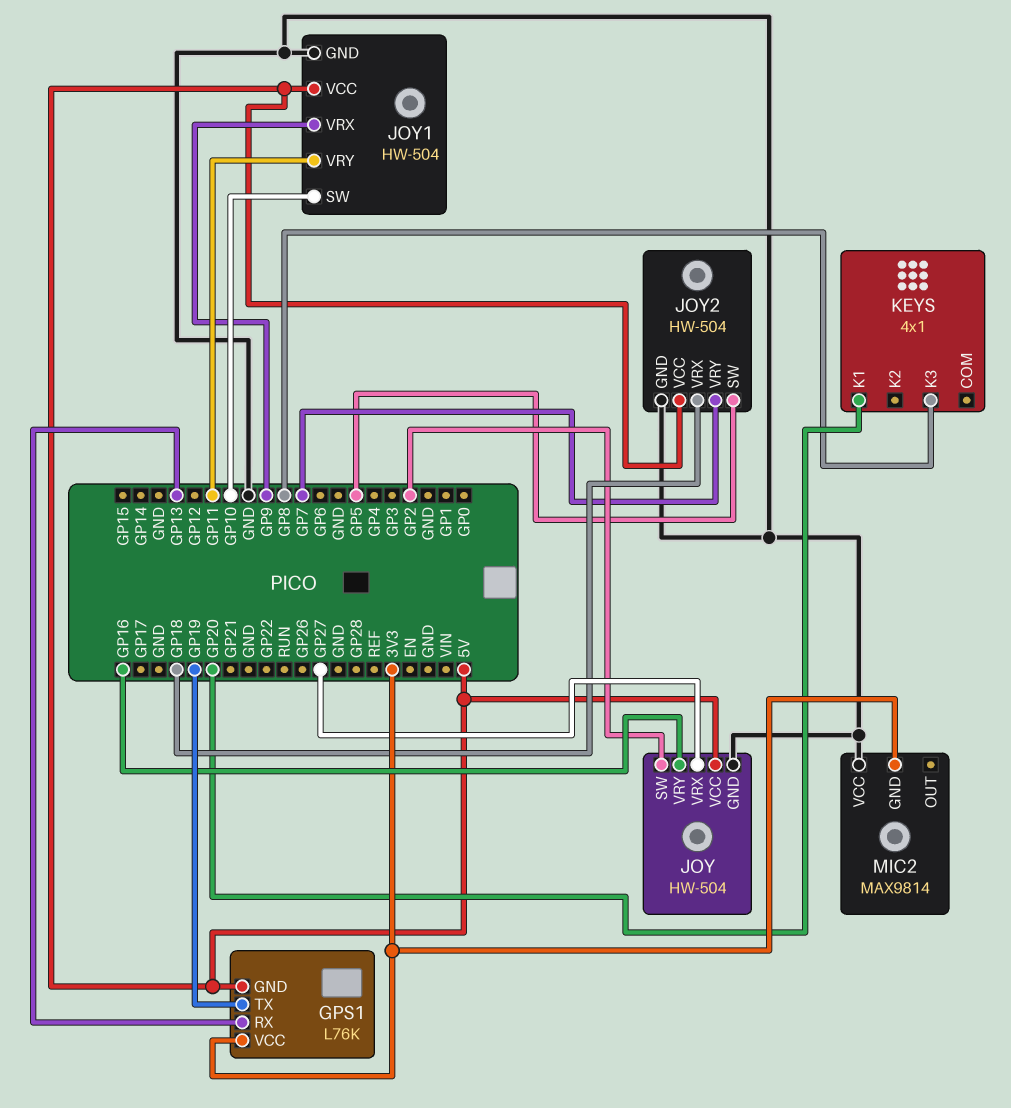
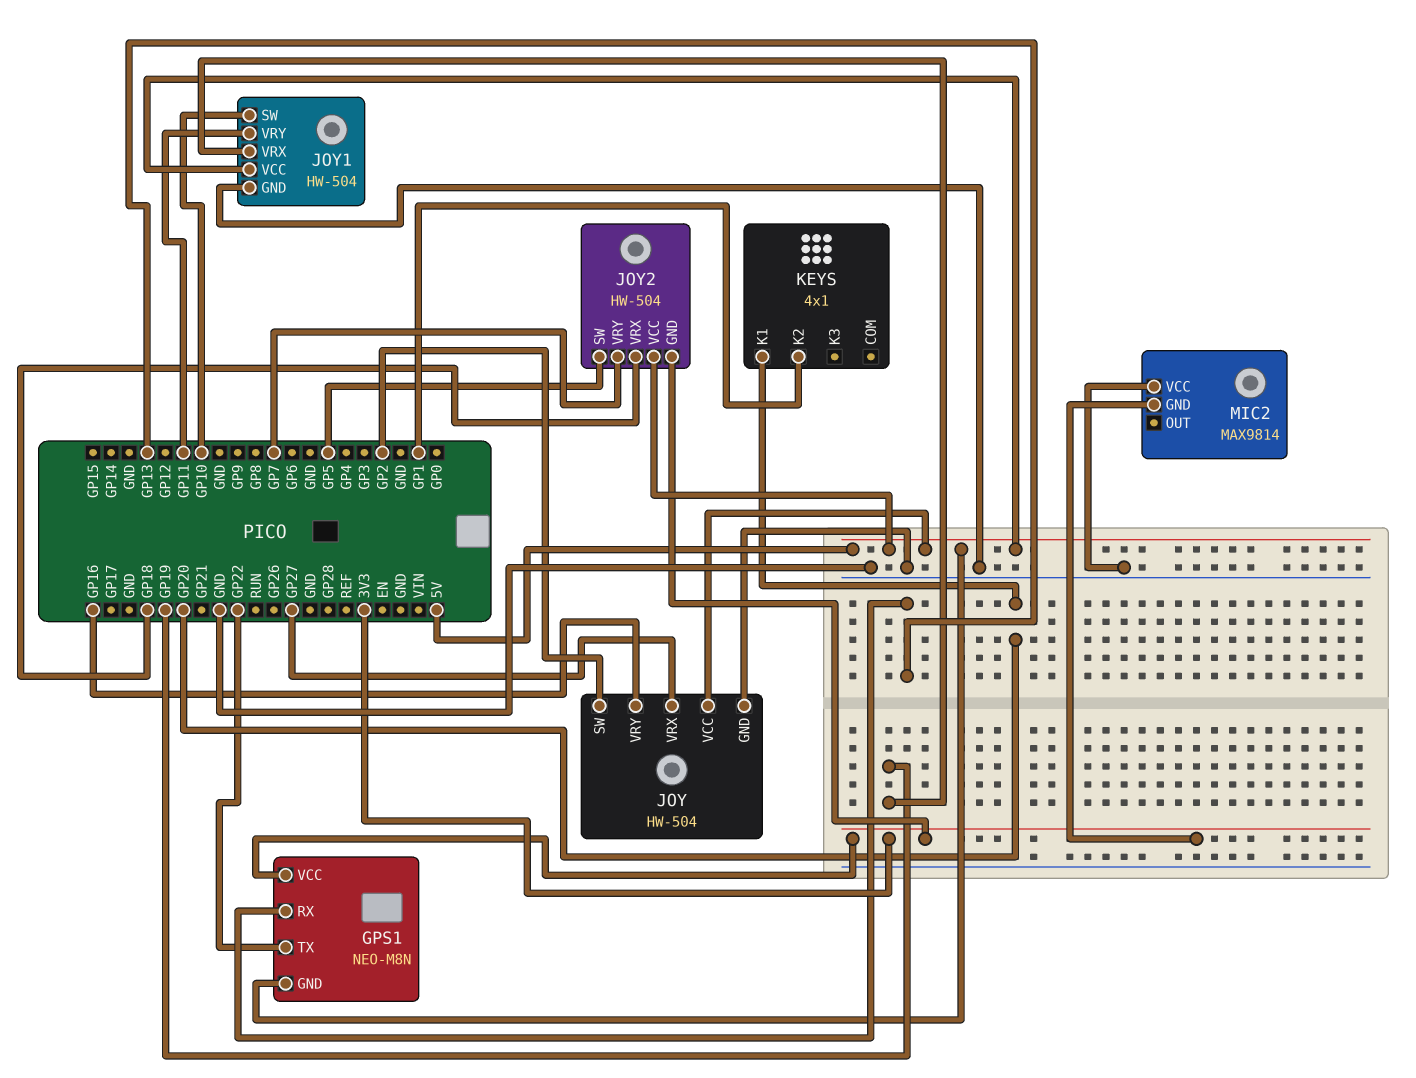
GPS1: L76K -> NEO-M8N
GPS1 pin TX: GP19 -> GP22
JOY1 pin VRX: GP9 -> GP19
JOY2 pin GND: GND -> 3V3
KEYS pin K2: none -> GP1
KEYS pin K3: GP8 -> none

